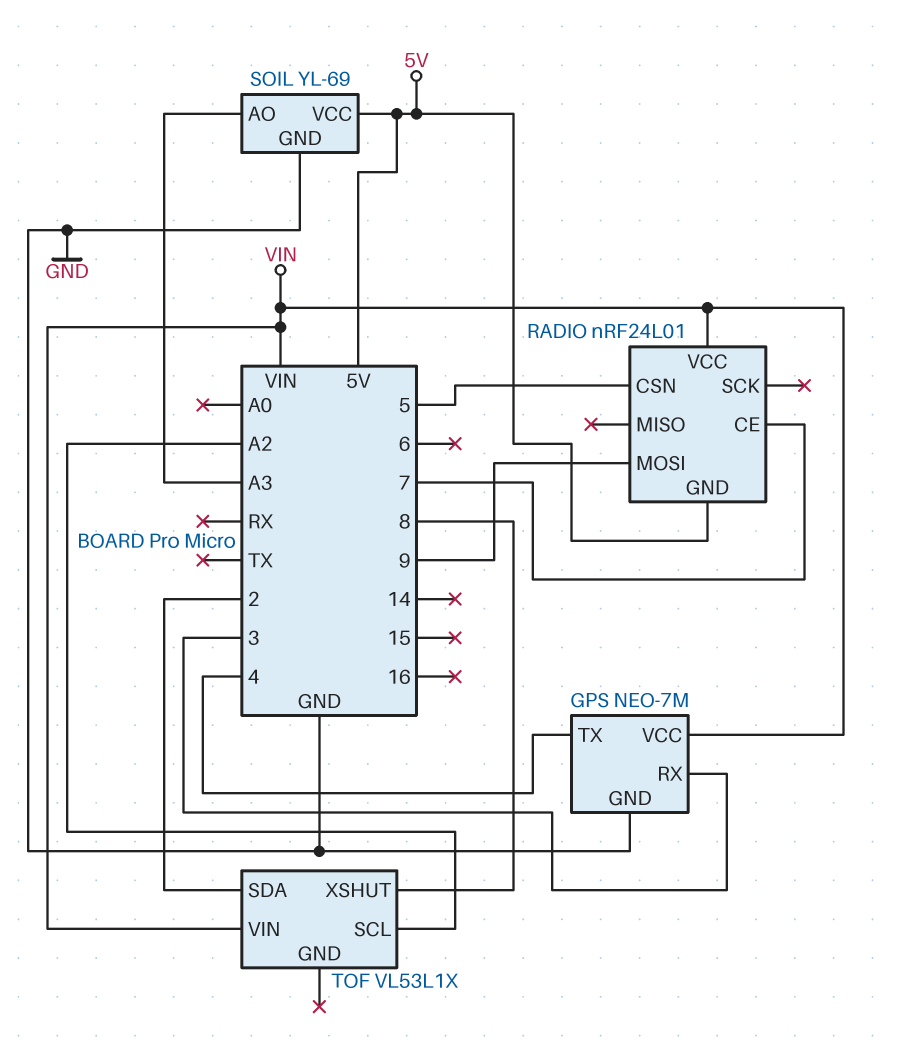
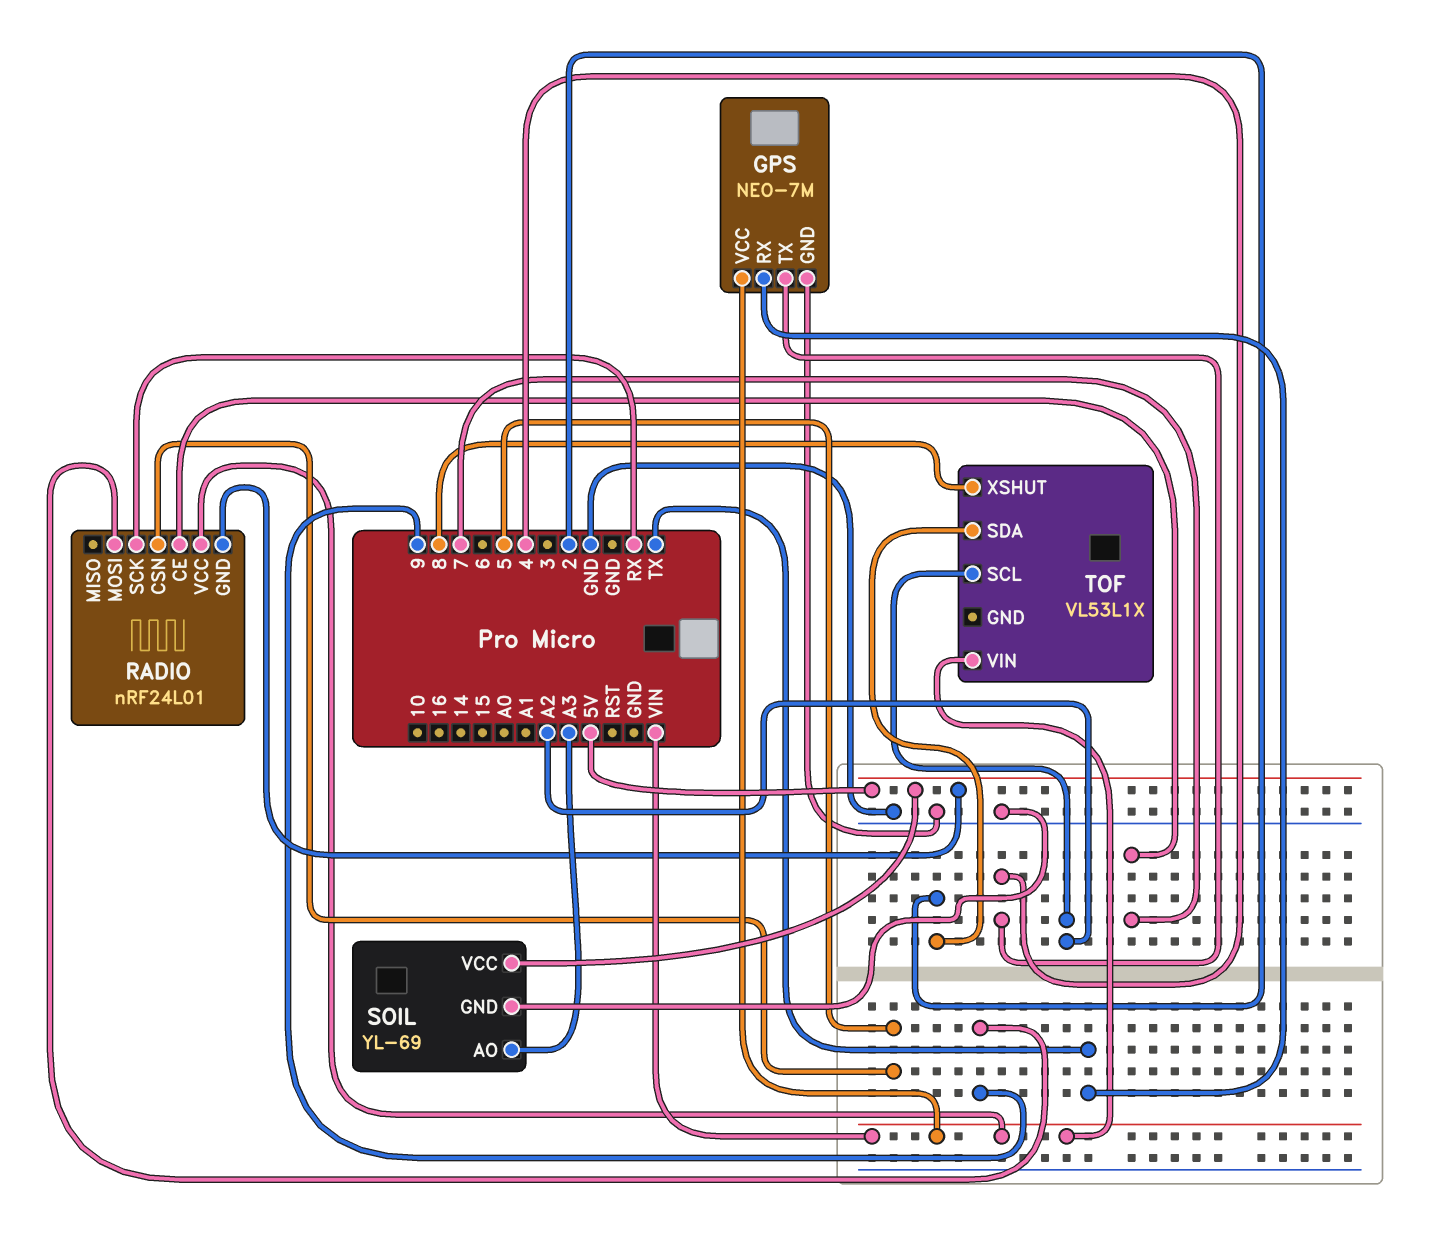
GPS pin RX: 3 -> TX
RADIO pin SCK: none -> RX

